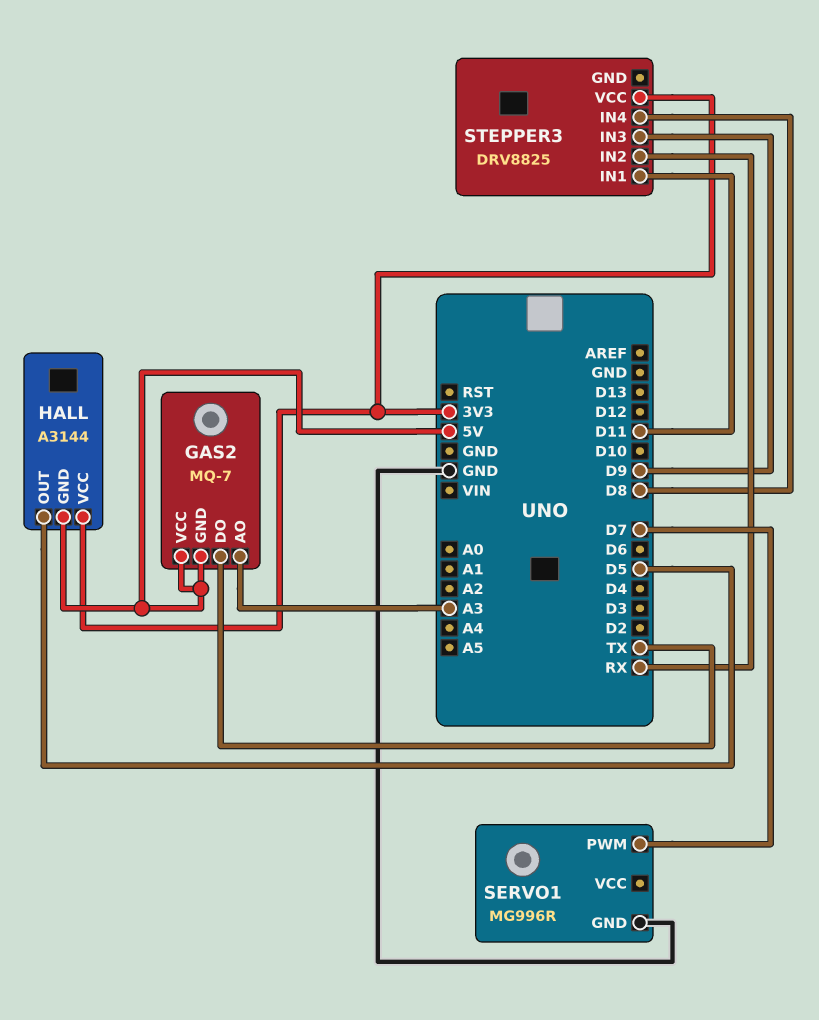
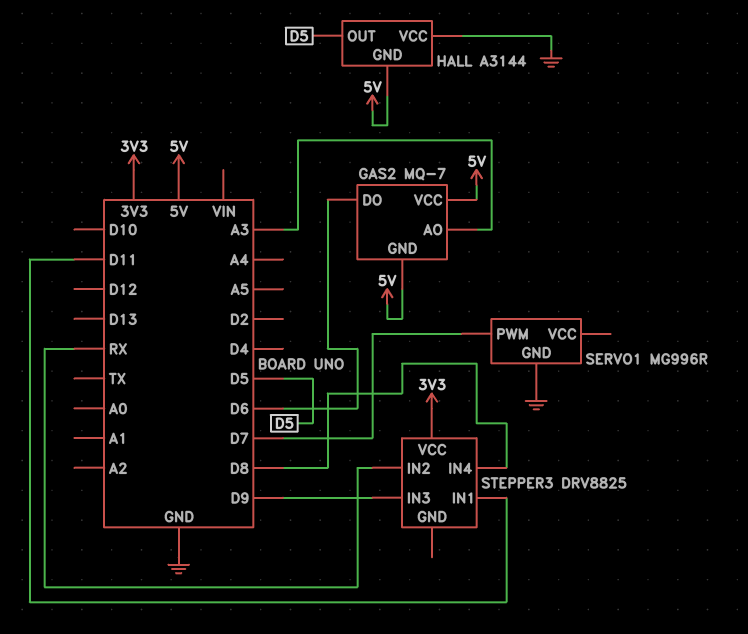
GAS2 pin DO: TX -> D6
HALL pin VCC: 3V3 -> GND

